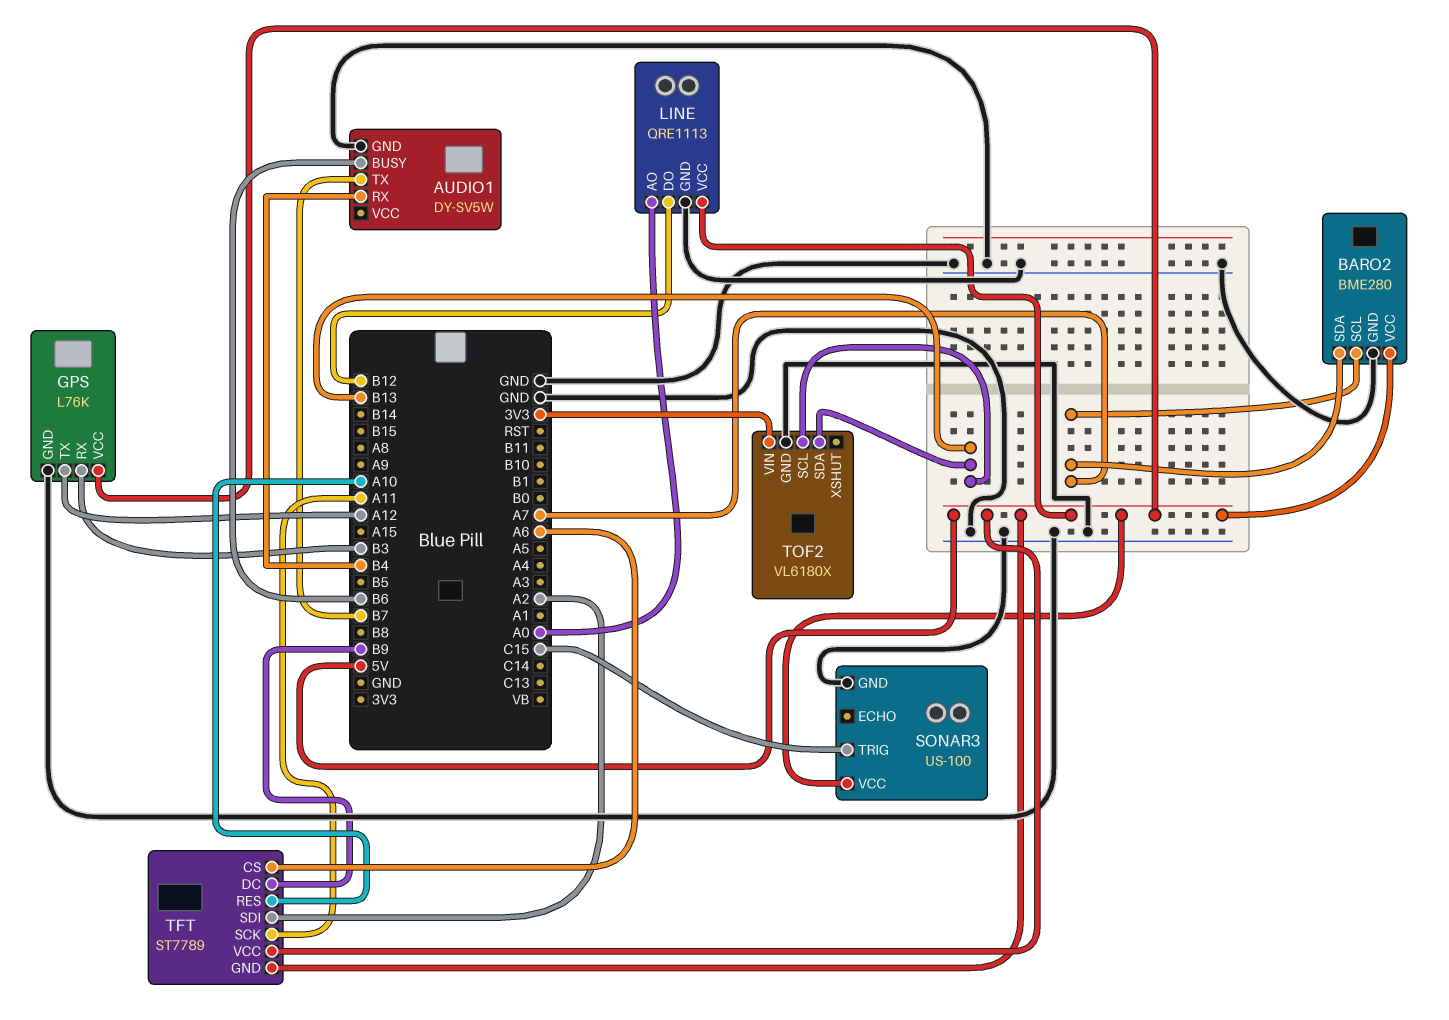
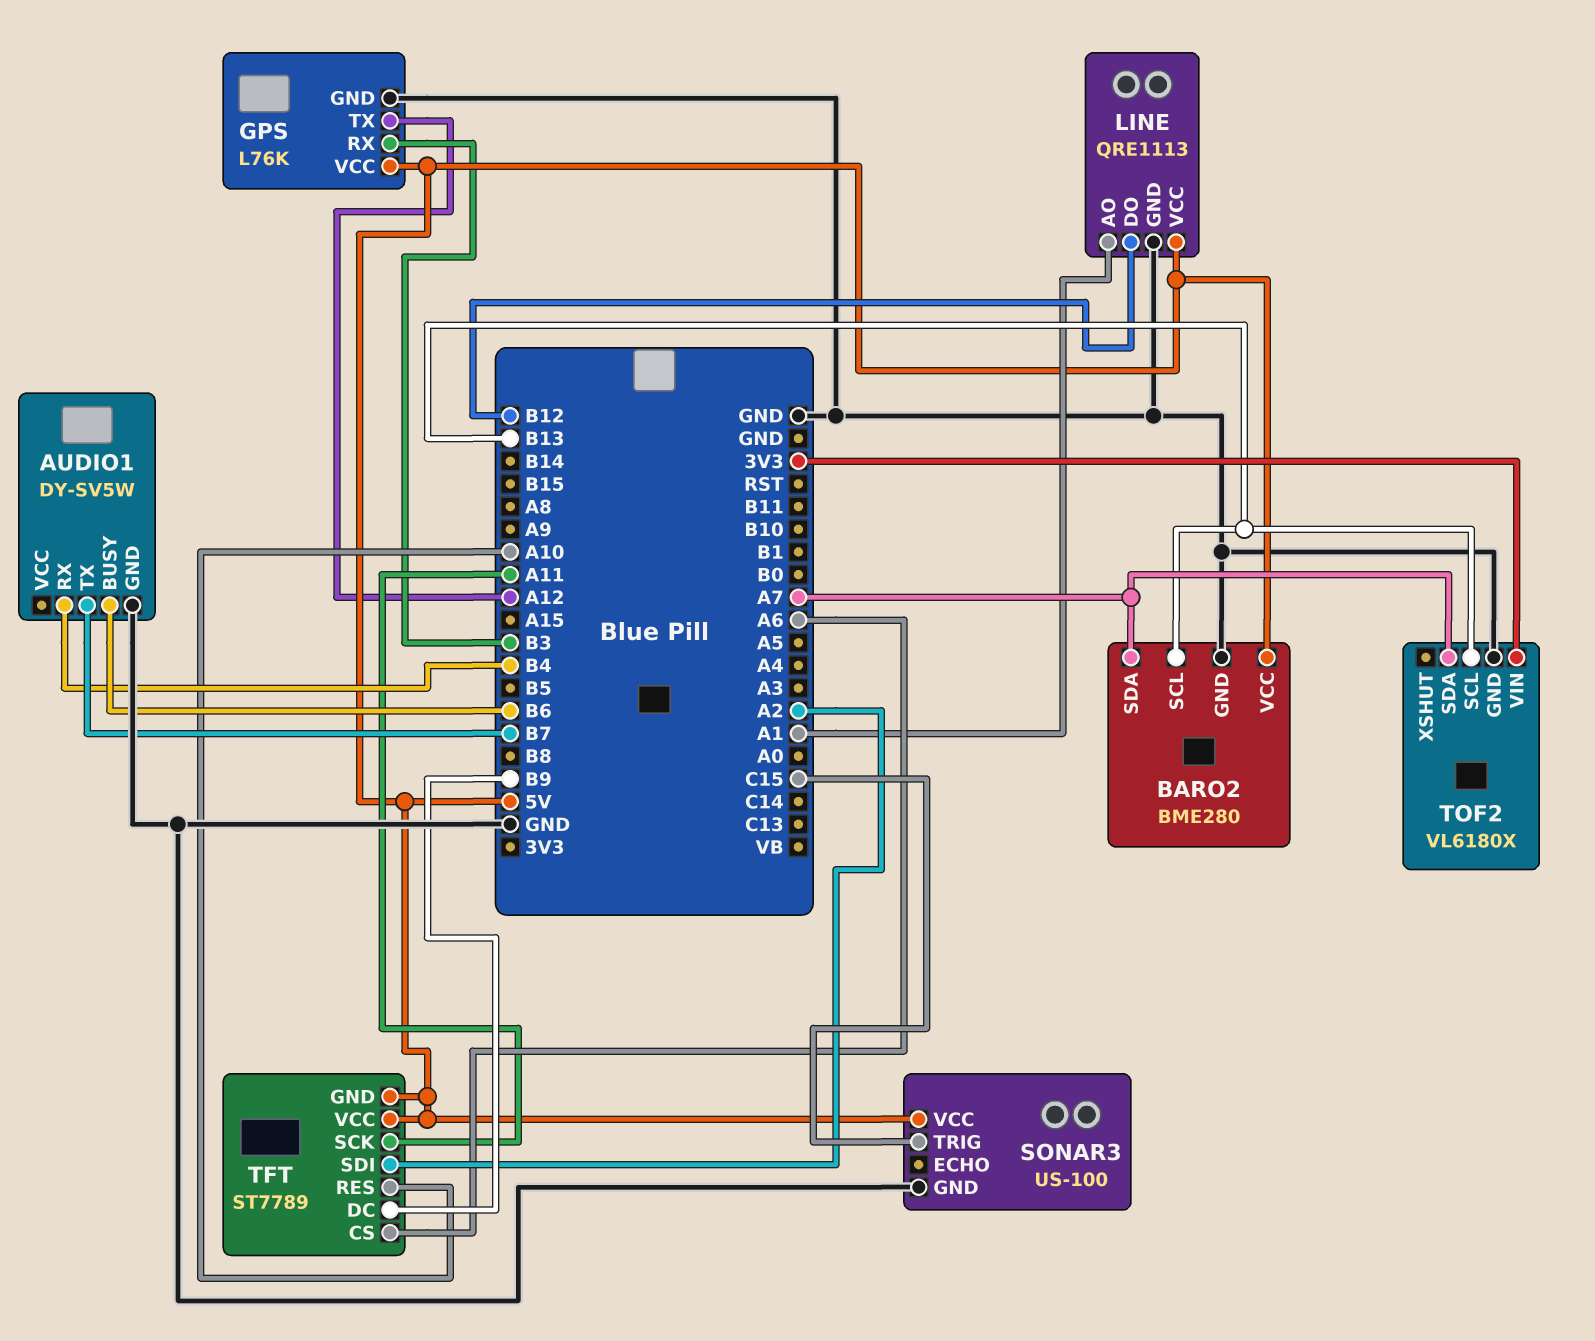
BARO2 pin SCL: A7 -> B13
LINE pin AO: A0 -> A1
TOF2 pin SDA: B13 -> A7

